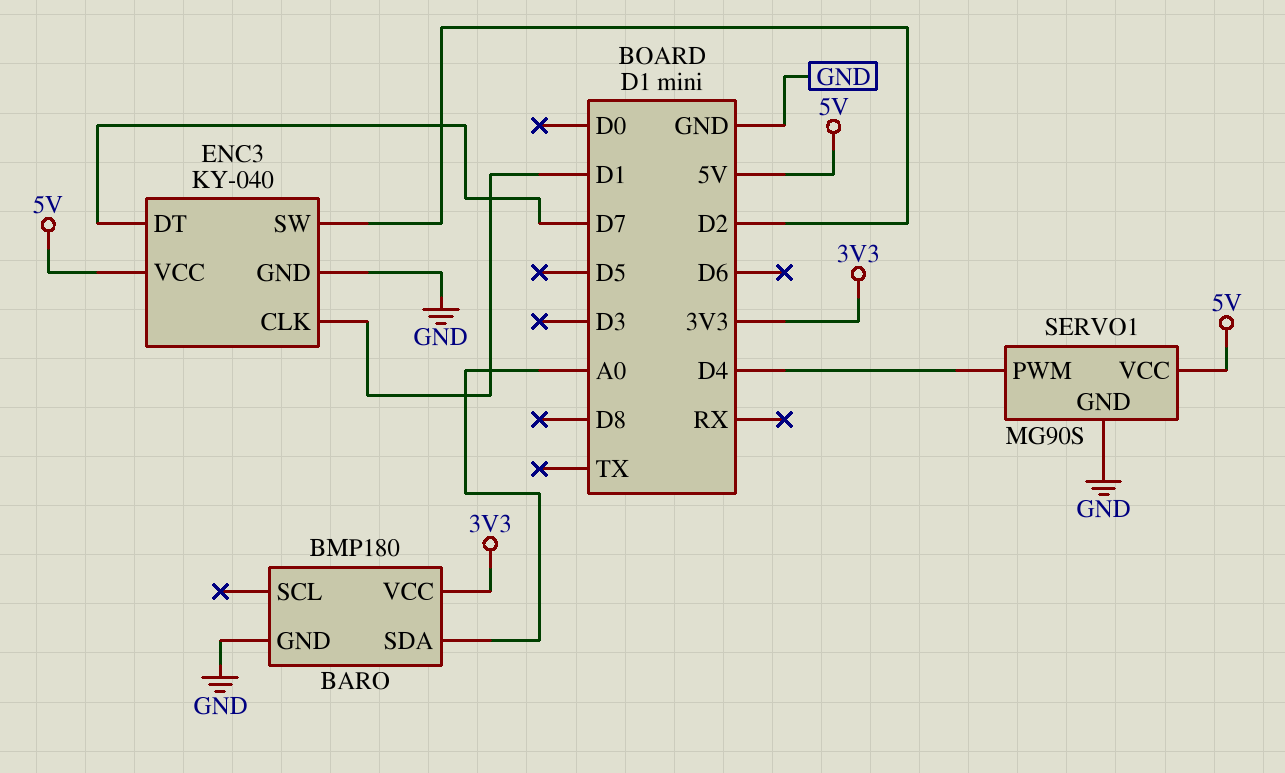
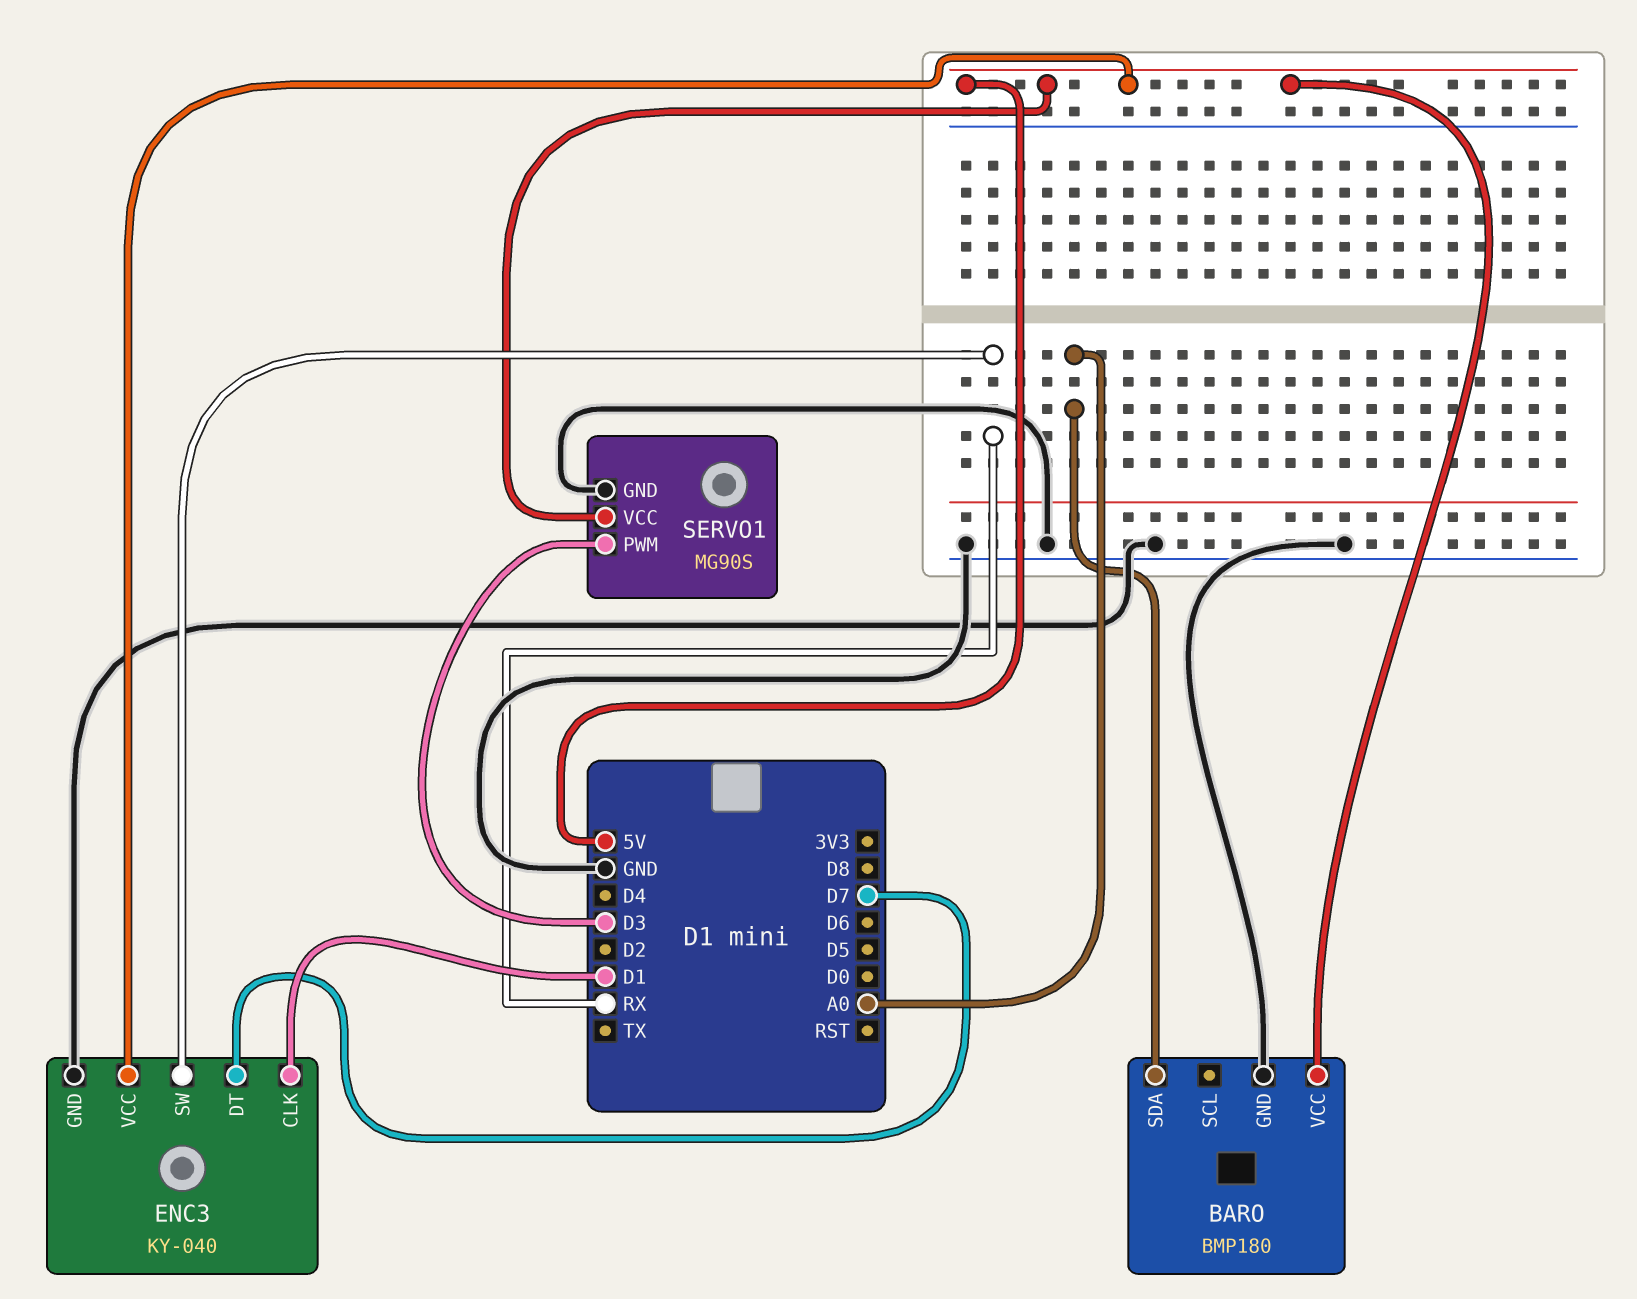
BARO pin VCC: 3V3 -> 5V
ENC3 pin SW: D2 -> RX
SERVO1 pin PWM: D4 -> D3

